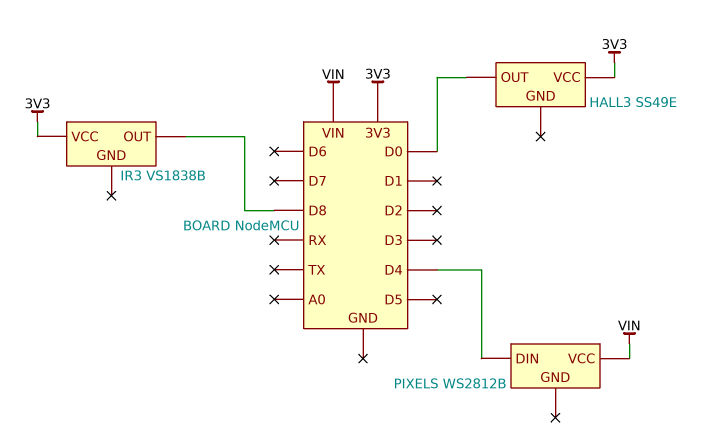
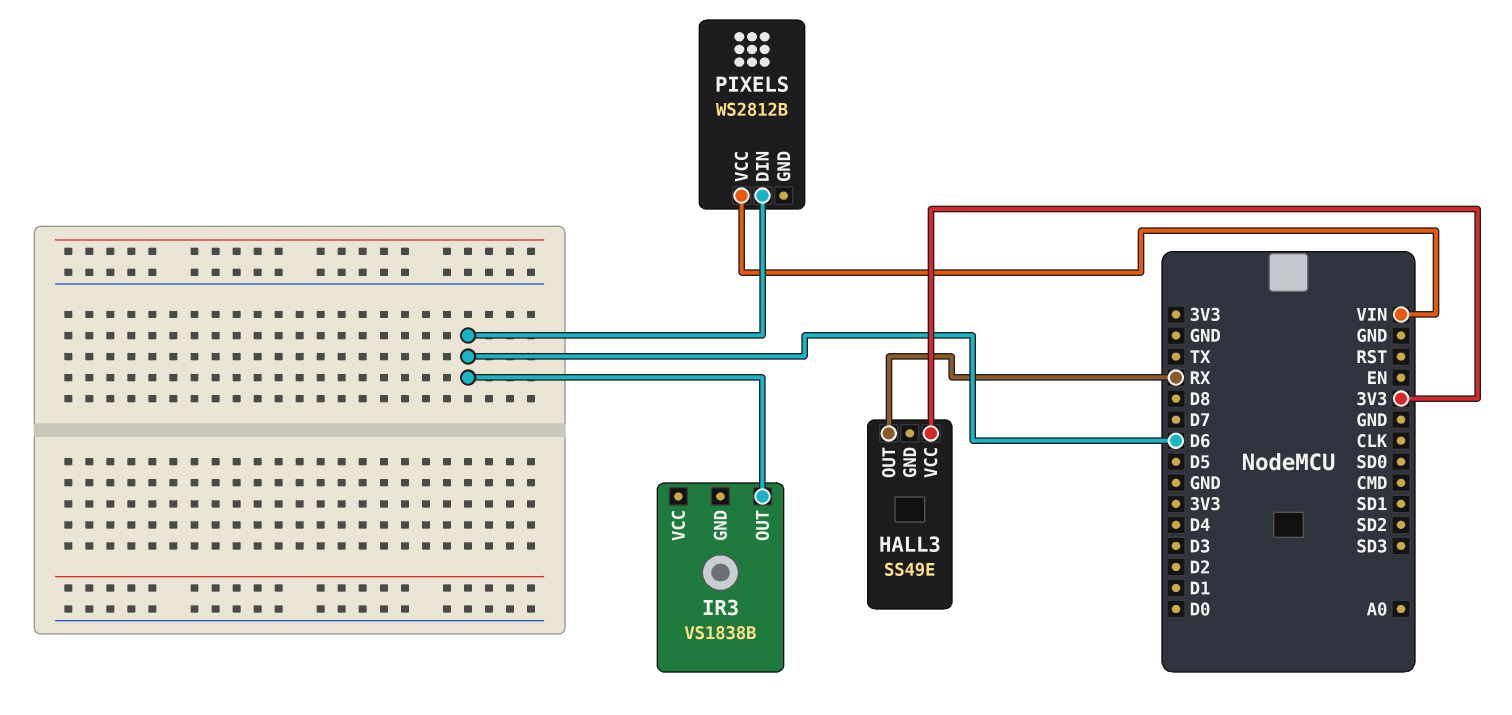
HALL3 pin OUT: D0 -> RX
IR3 pin OUT: D8 -> D6
IR3 pin VCC: 3V3 -> none
PIXELS pin DIN: D4 -> D6

